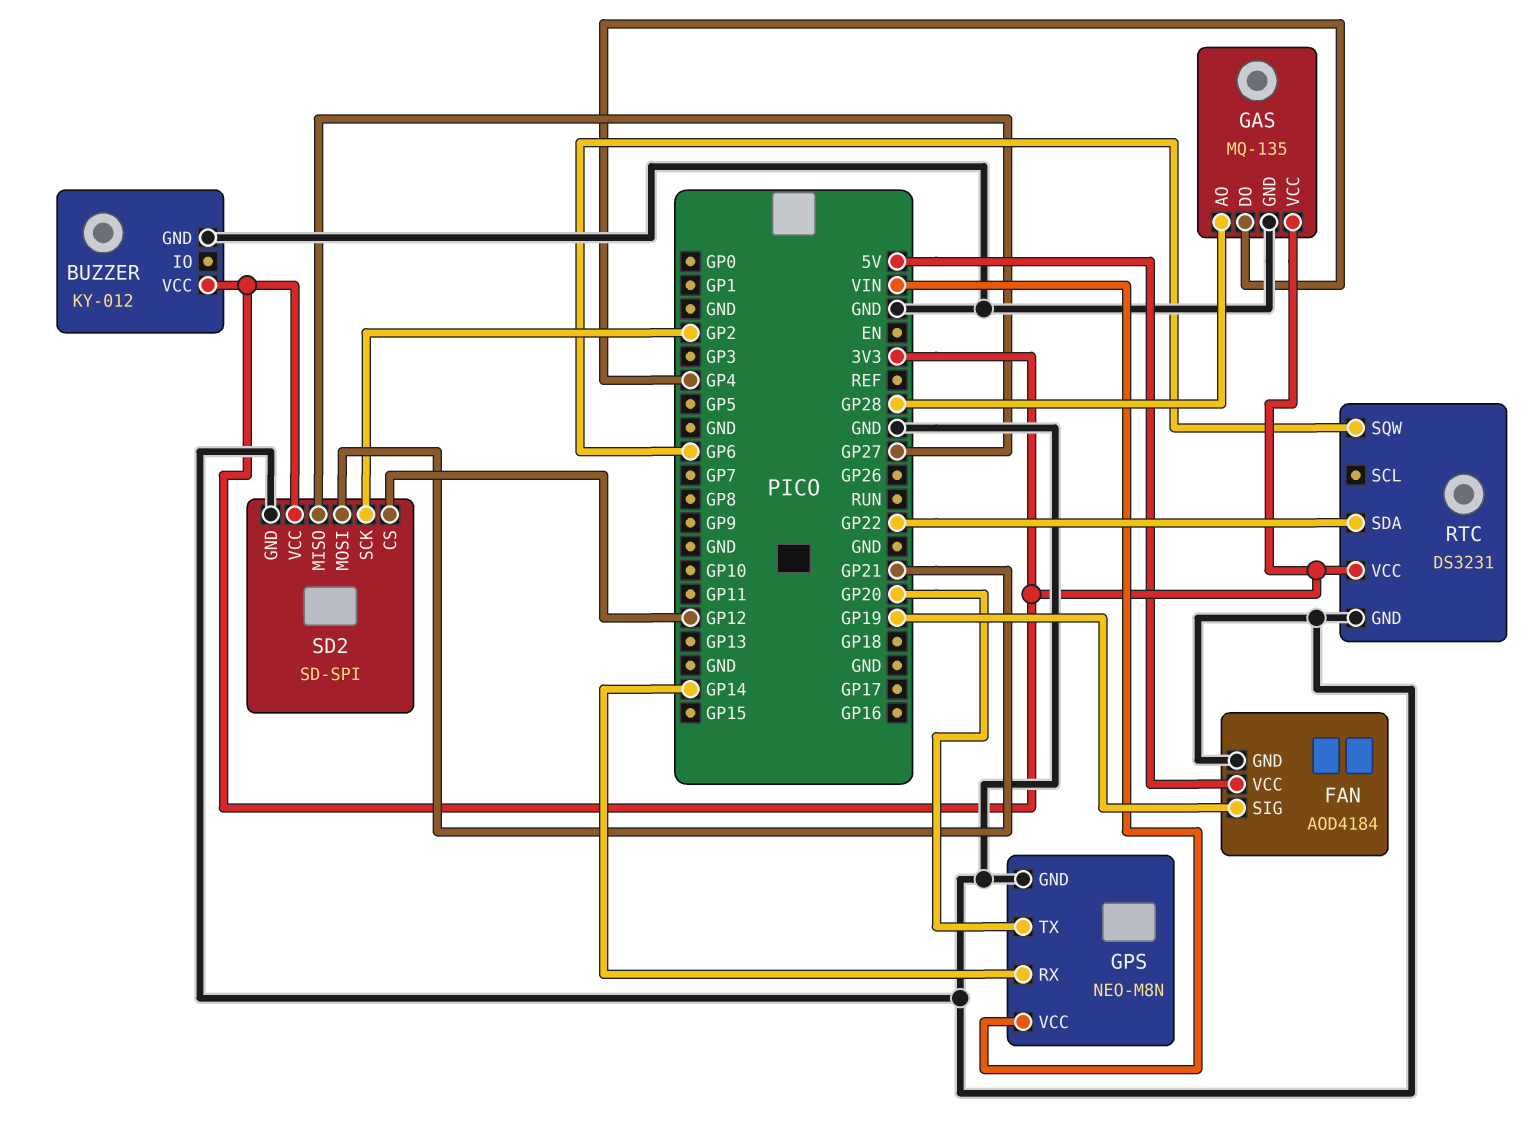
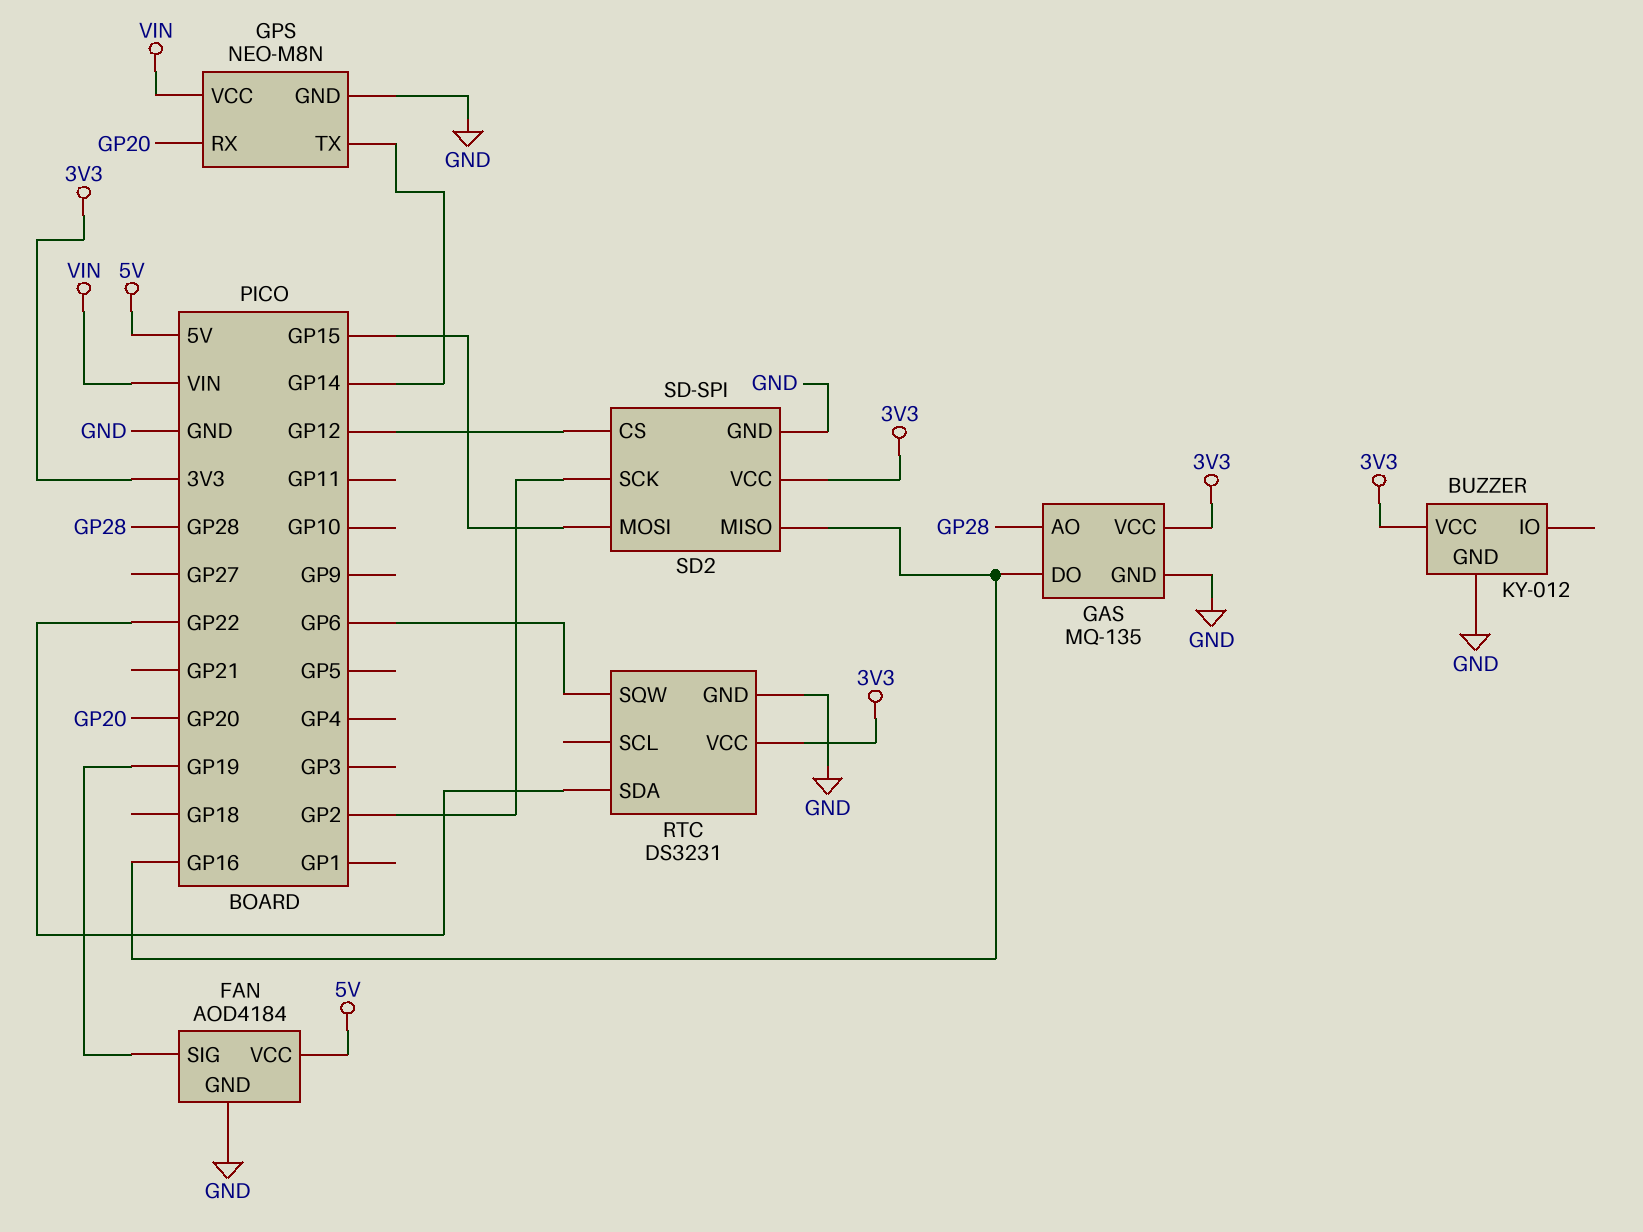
GAS pin DO: GP4 -> GP16
GPS pin RX: GP14 -> GP20
GPS pin TX: GP20 -> GP14
SD2 pin MISO: GP27 -> GP16
SD2 pin MOSI: GP21 -> GP15

